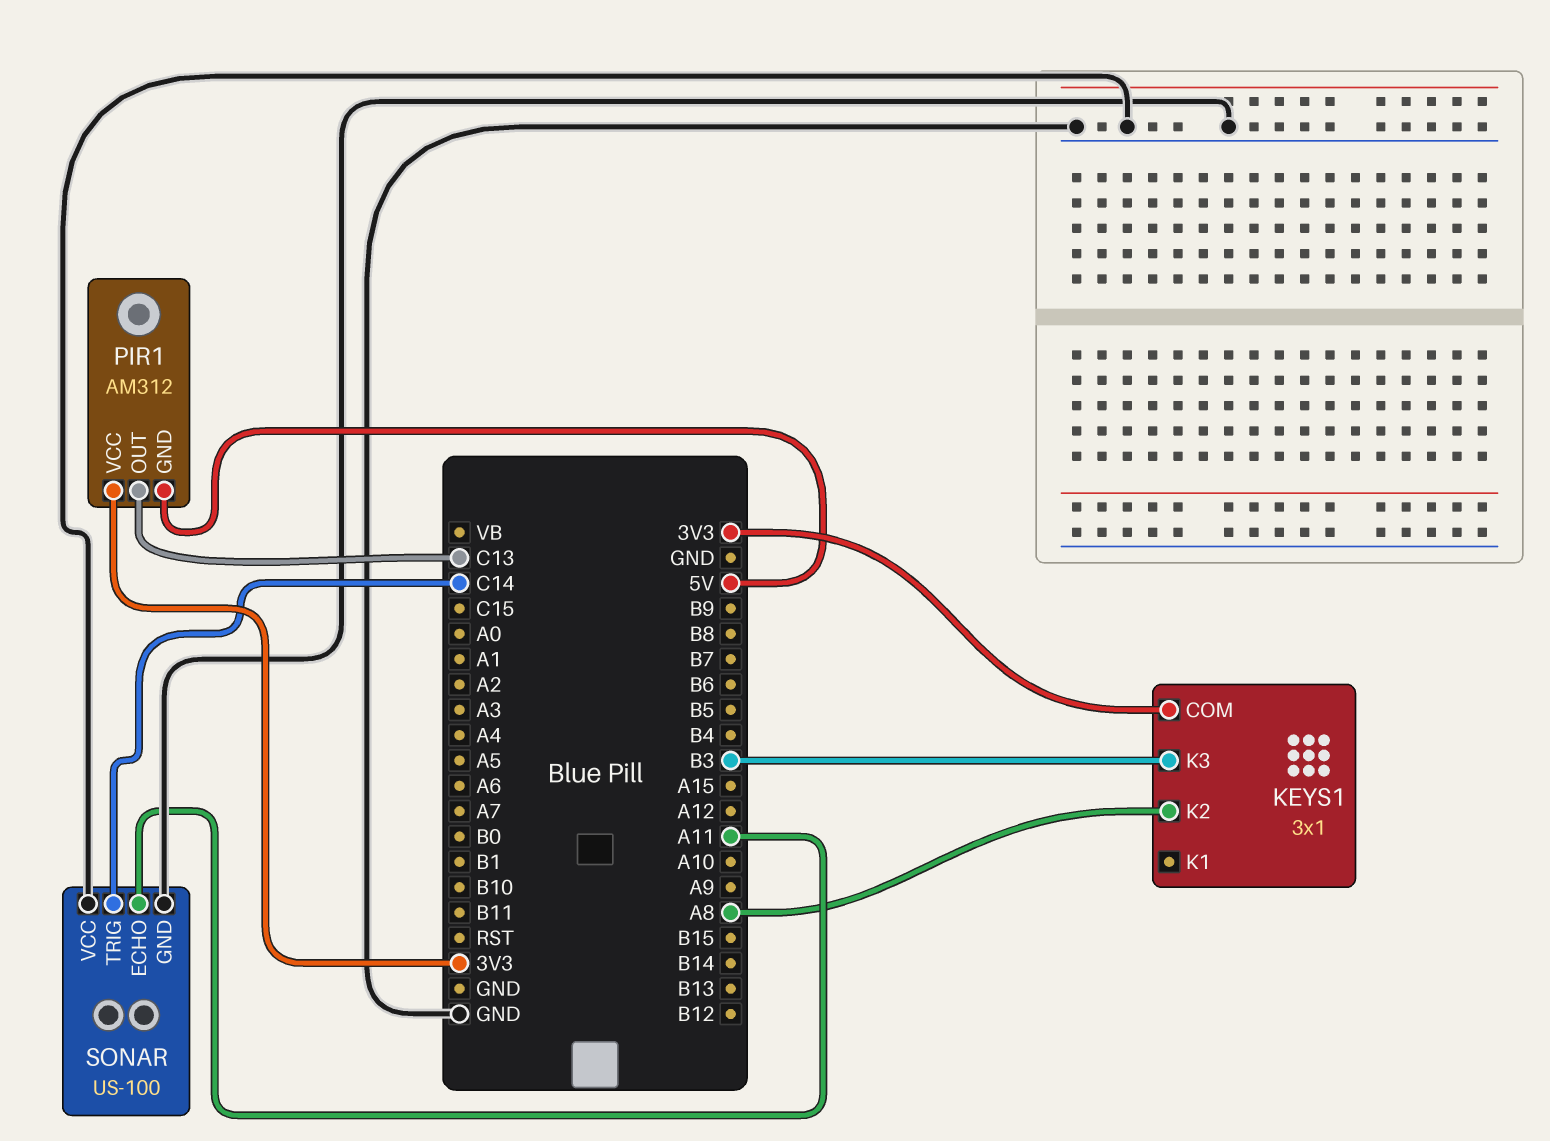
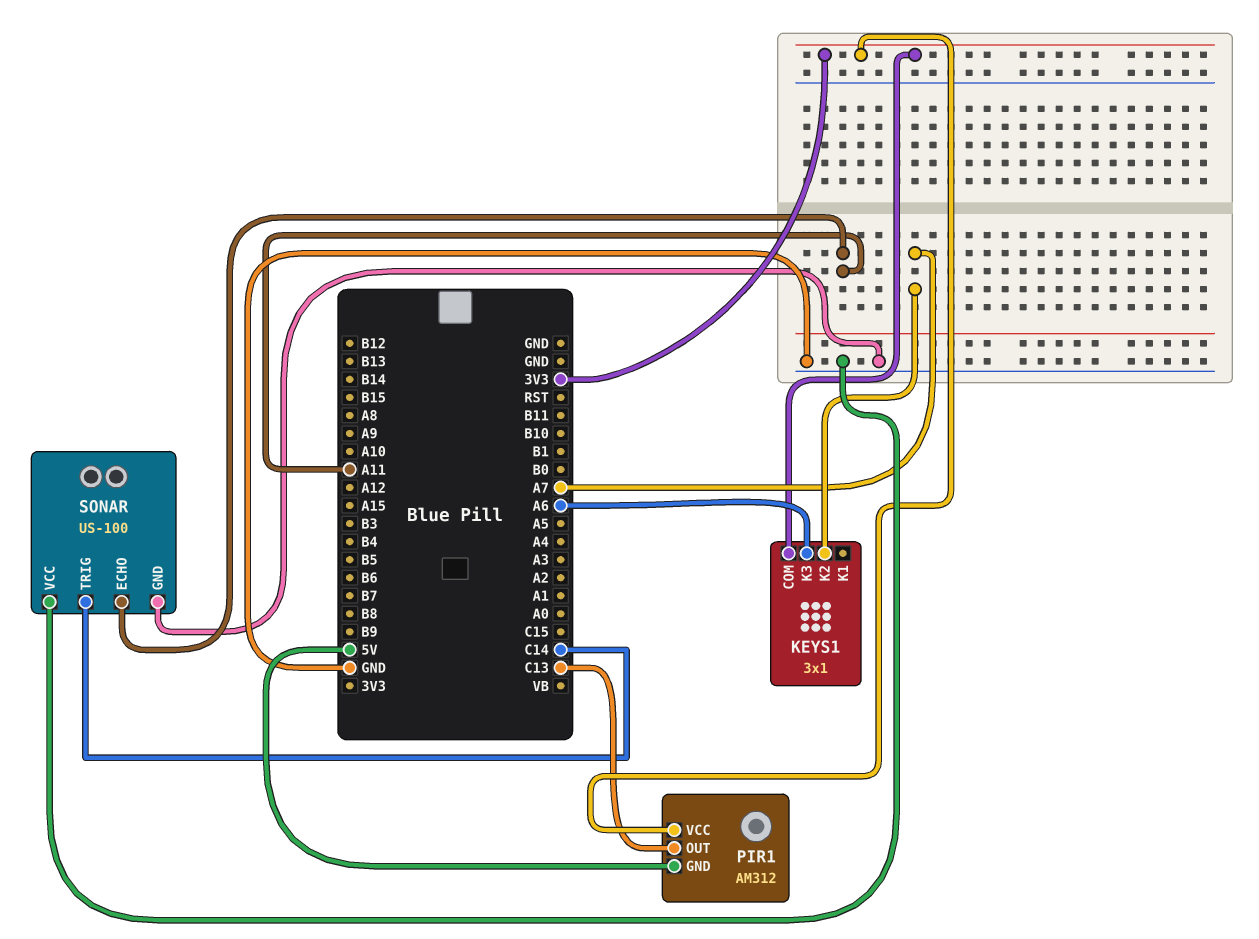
KEYS1 pin K2: A8 -> A7
KEYS1 pin K3: B3 -> A6

